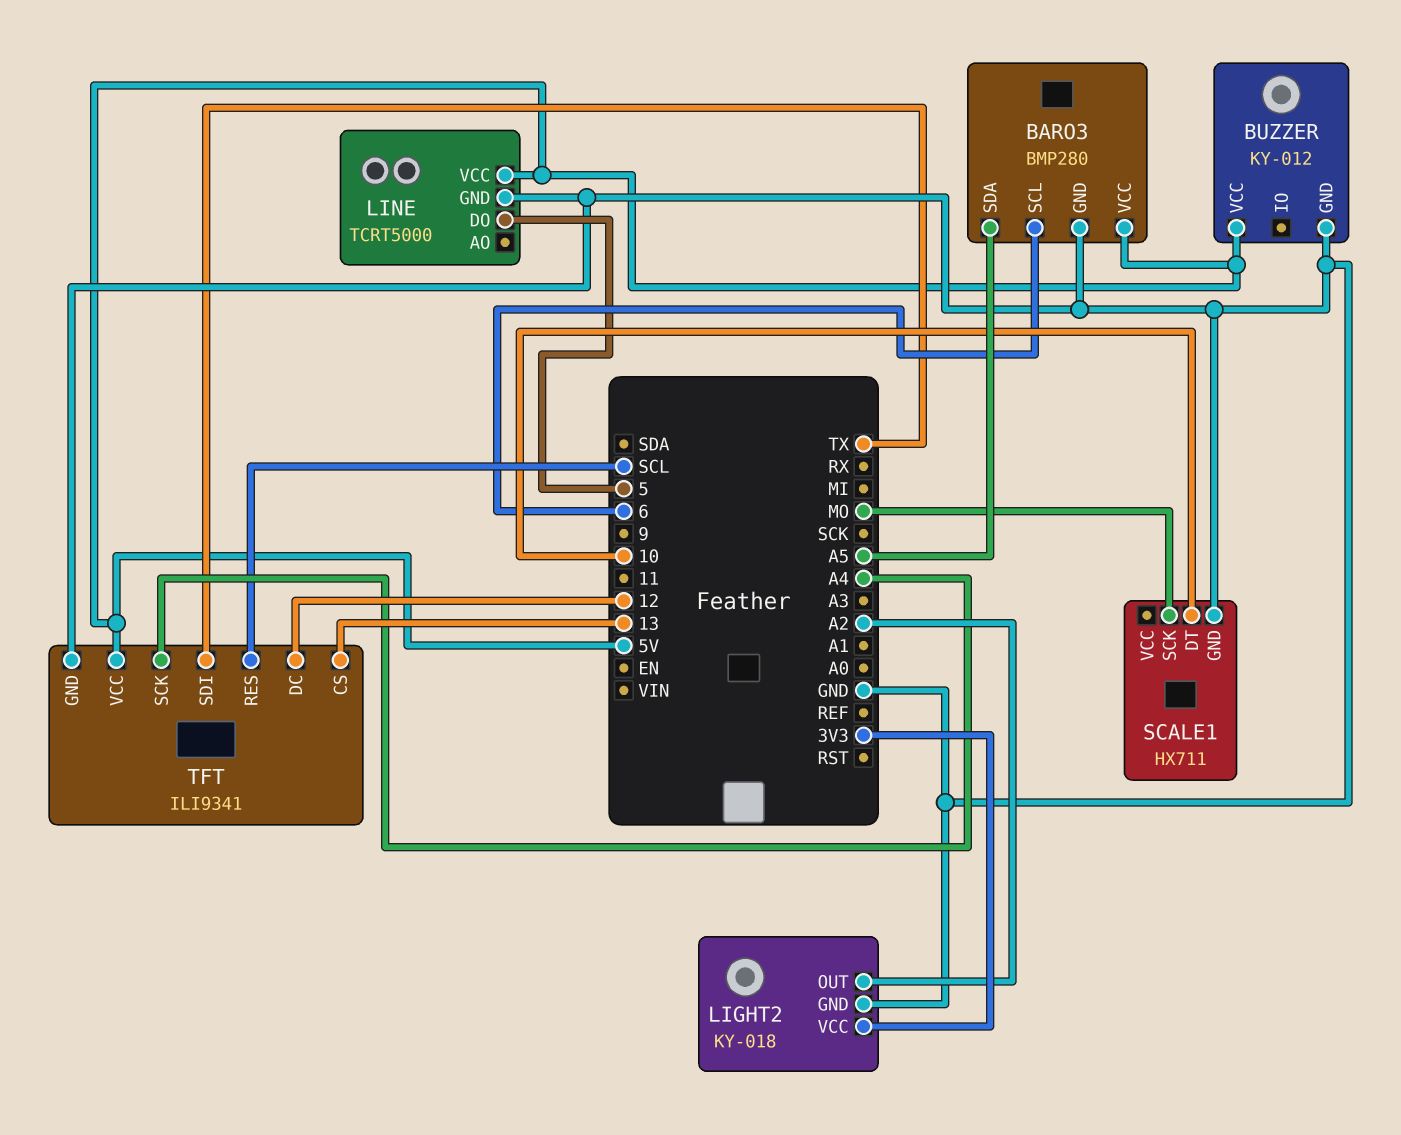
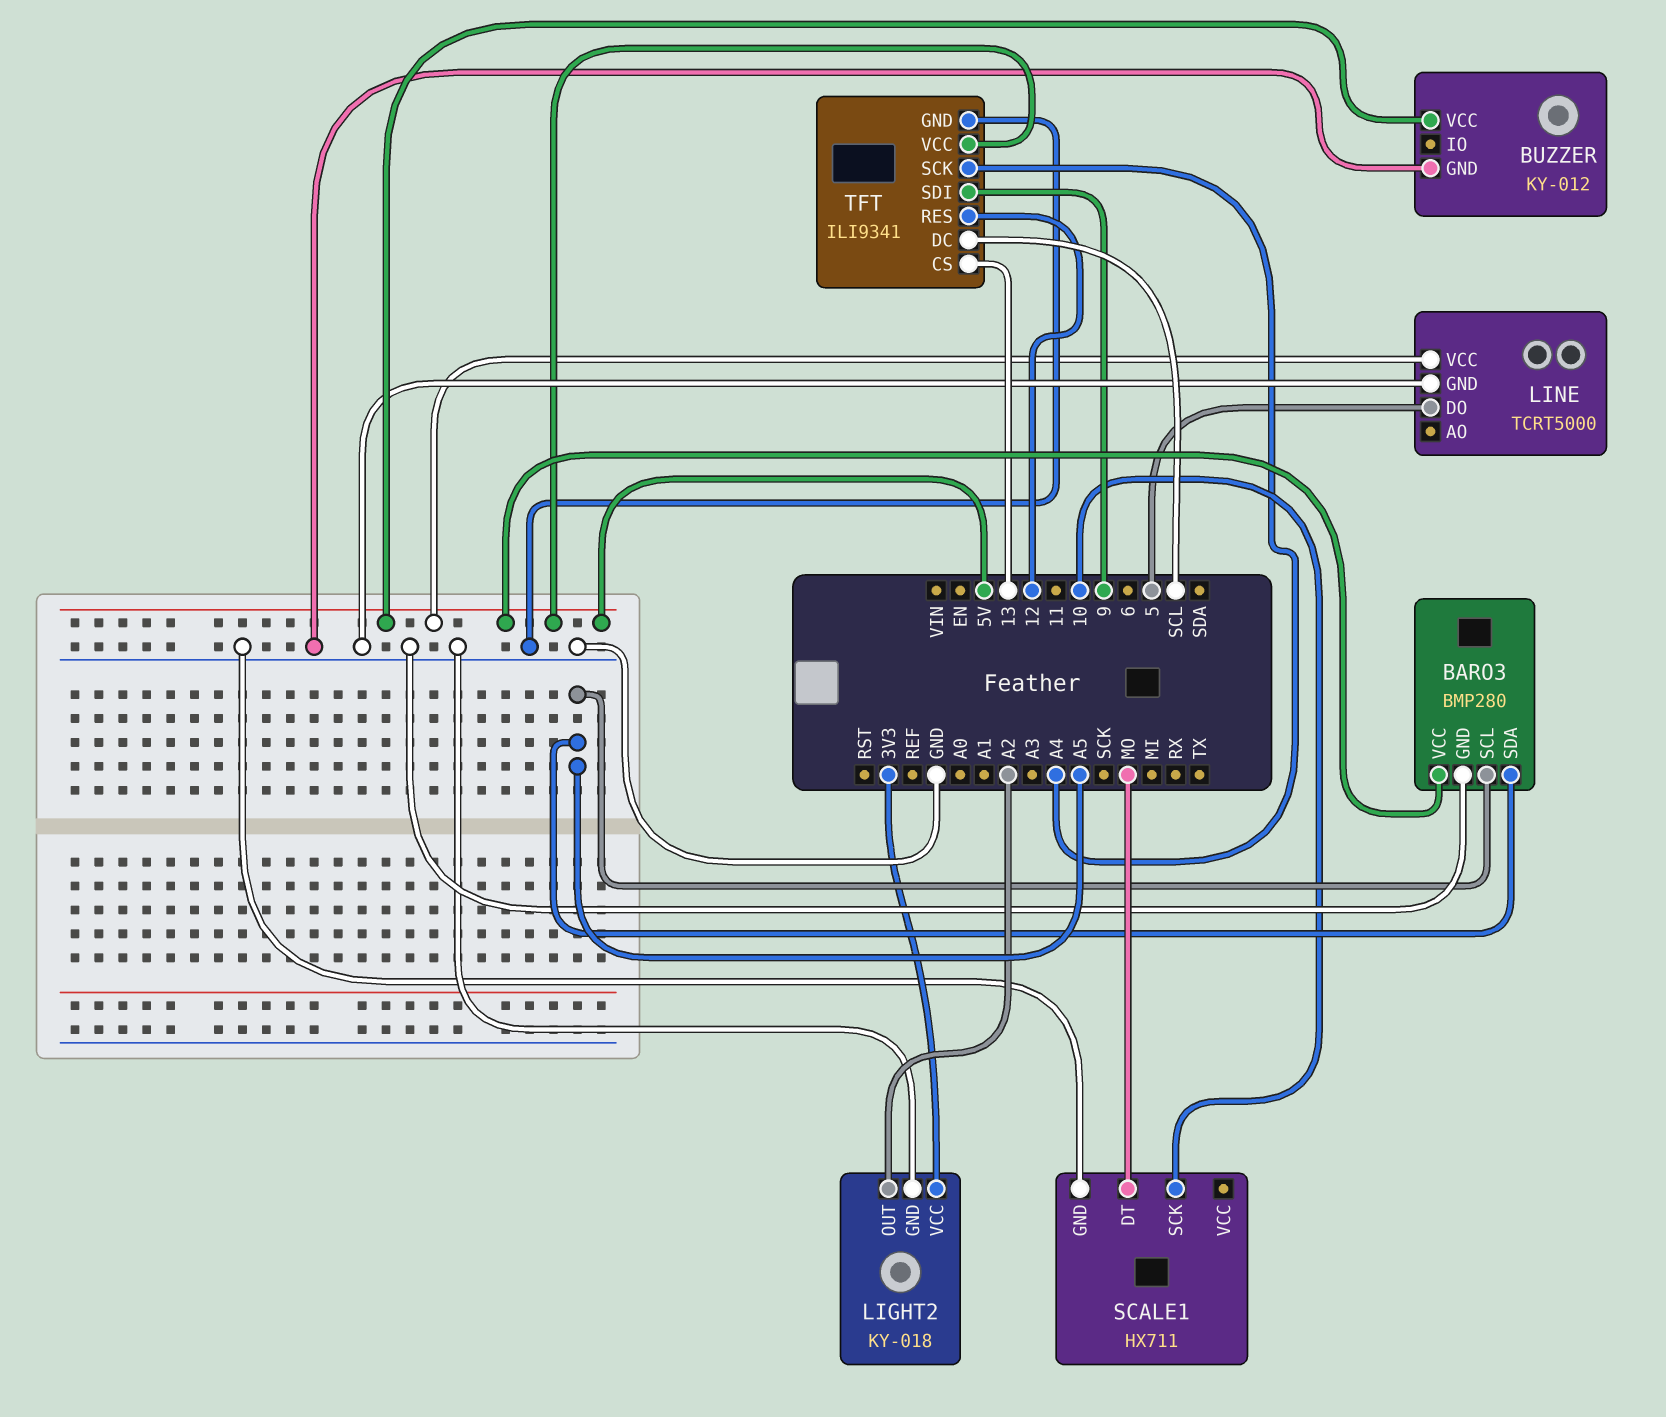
BARO3 pin SCL: 6 -> A5
SCALE1 pin DT: 10 -> MO
SCALE1 pin SCK: MO -> 10
TFT pin DC: 12 -> SCL
TFT pin RES: SCL -> 12
TFT pin SDI: TX -> 9

